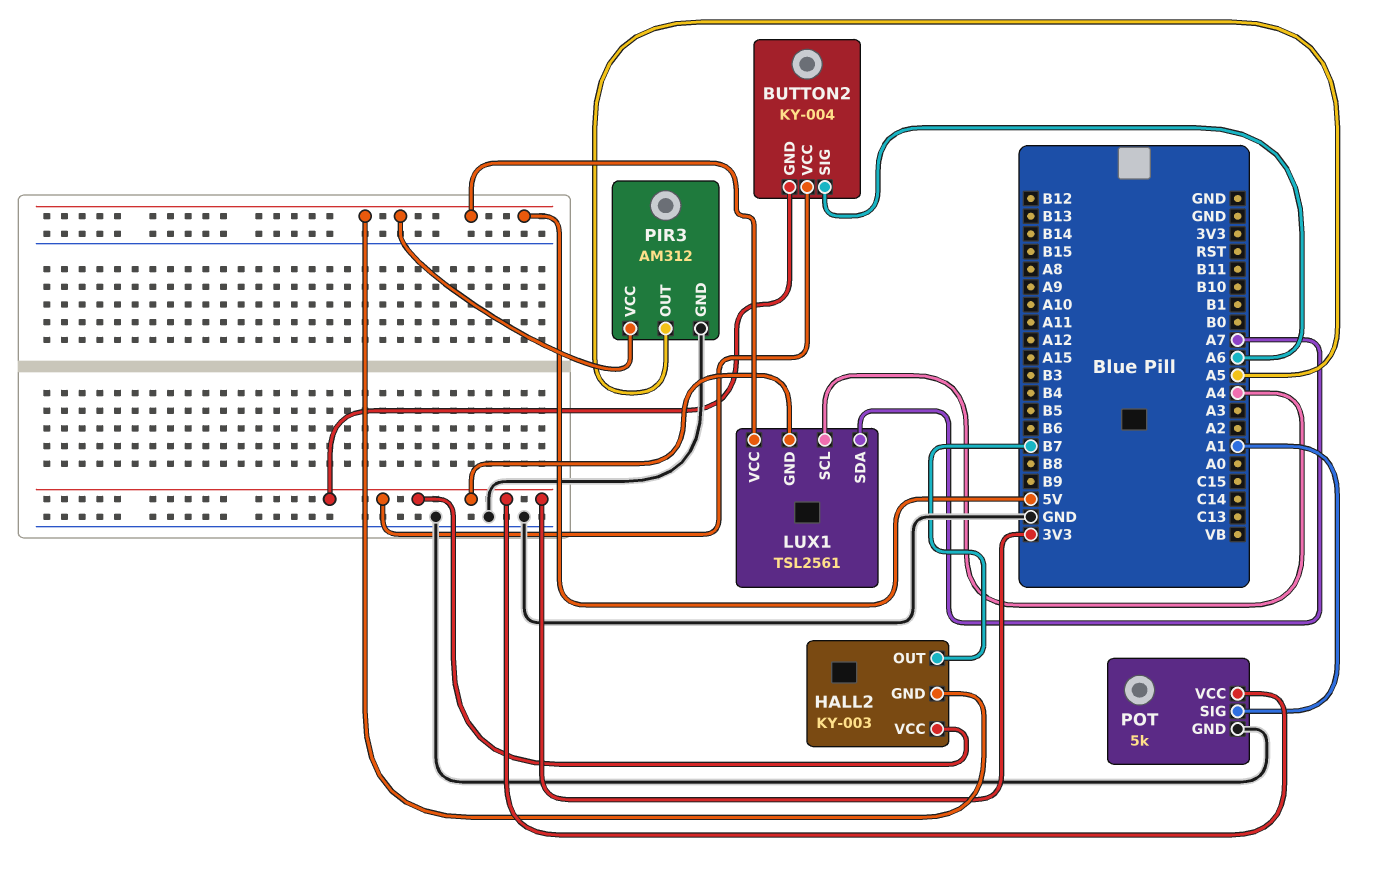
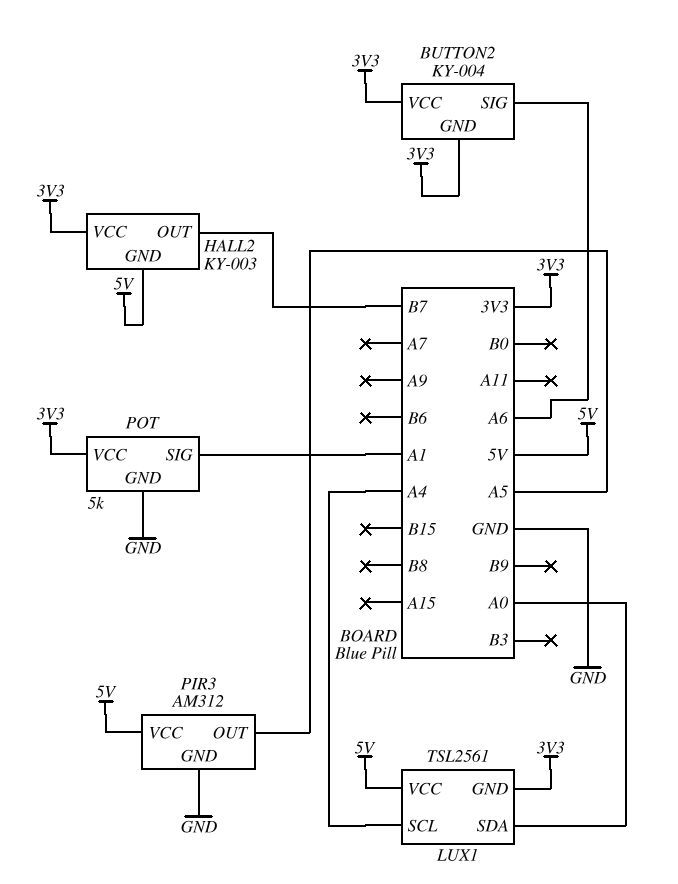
LUX1 pin SDA: A7 -> A0

